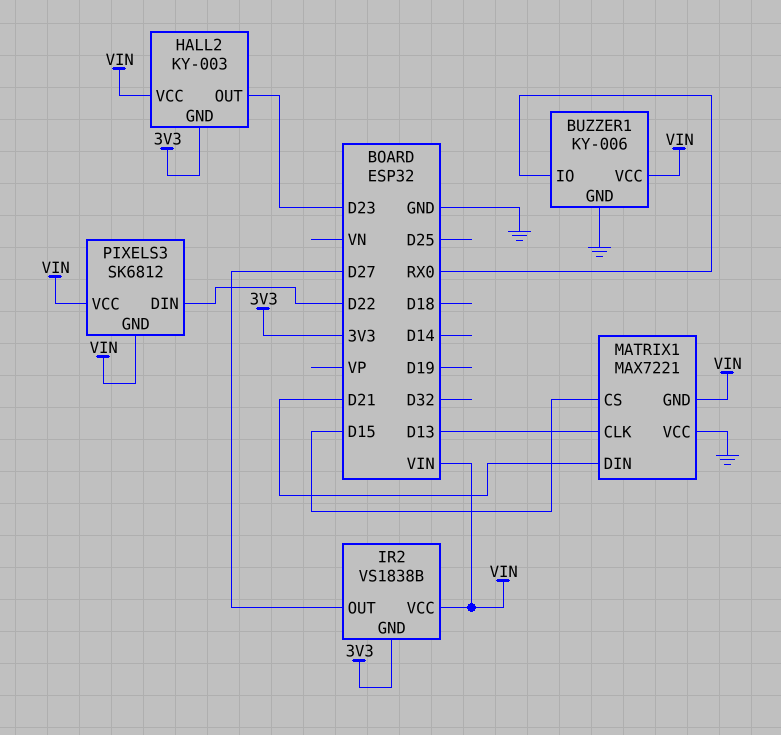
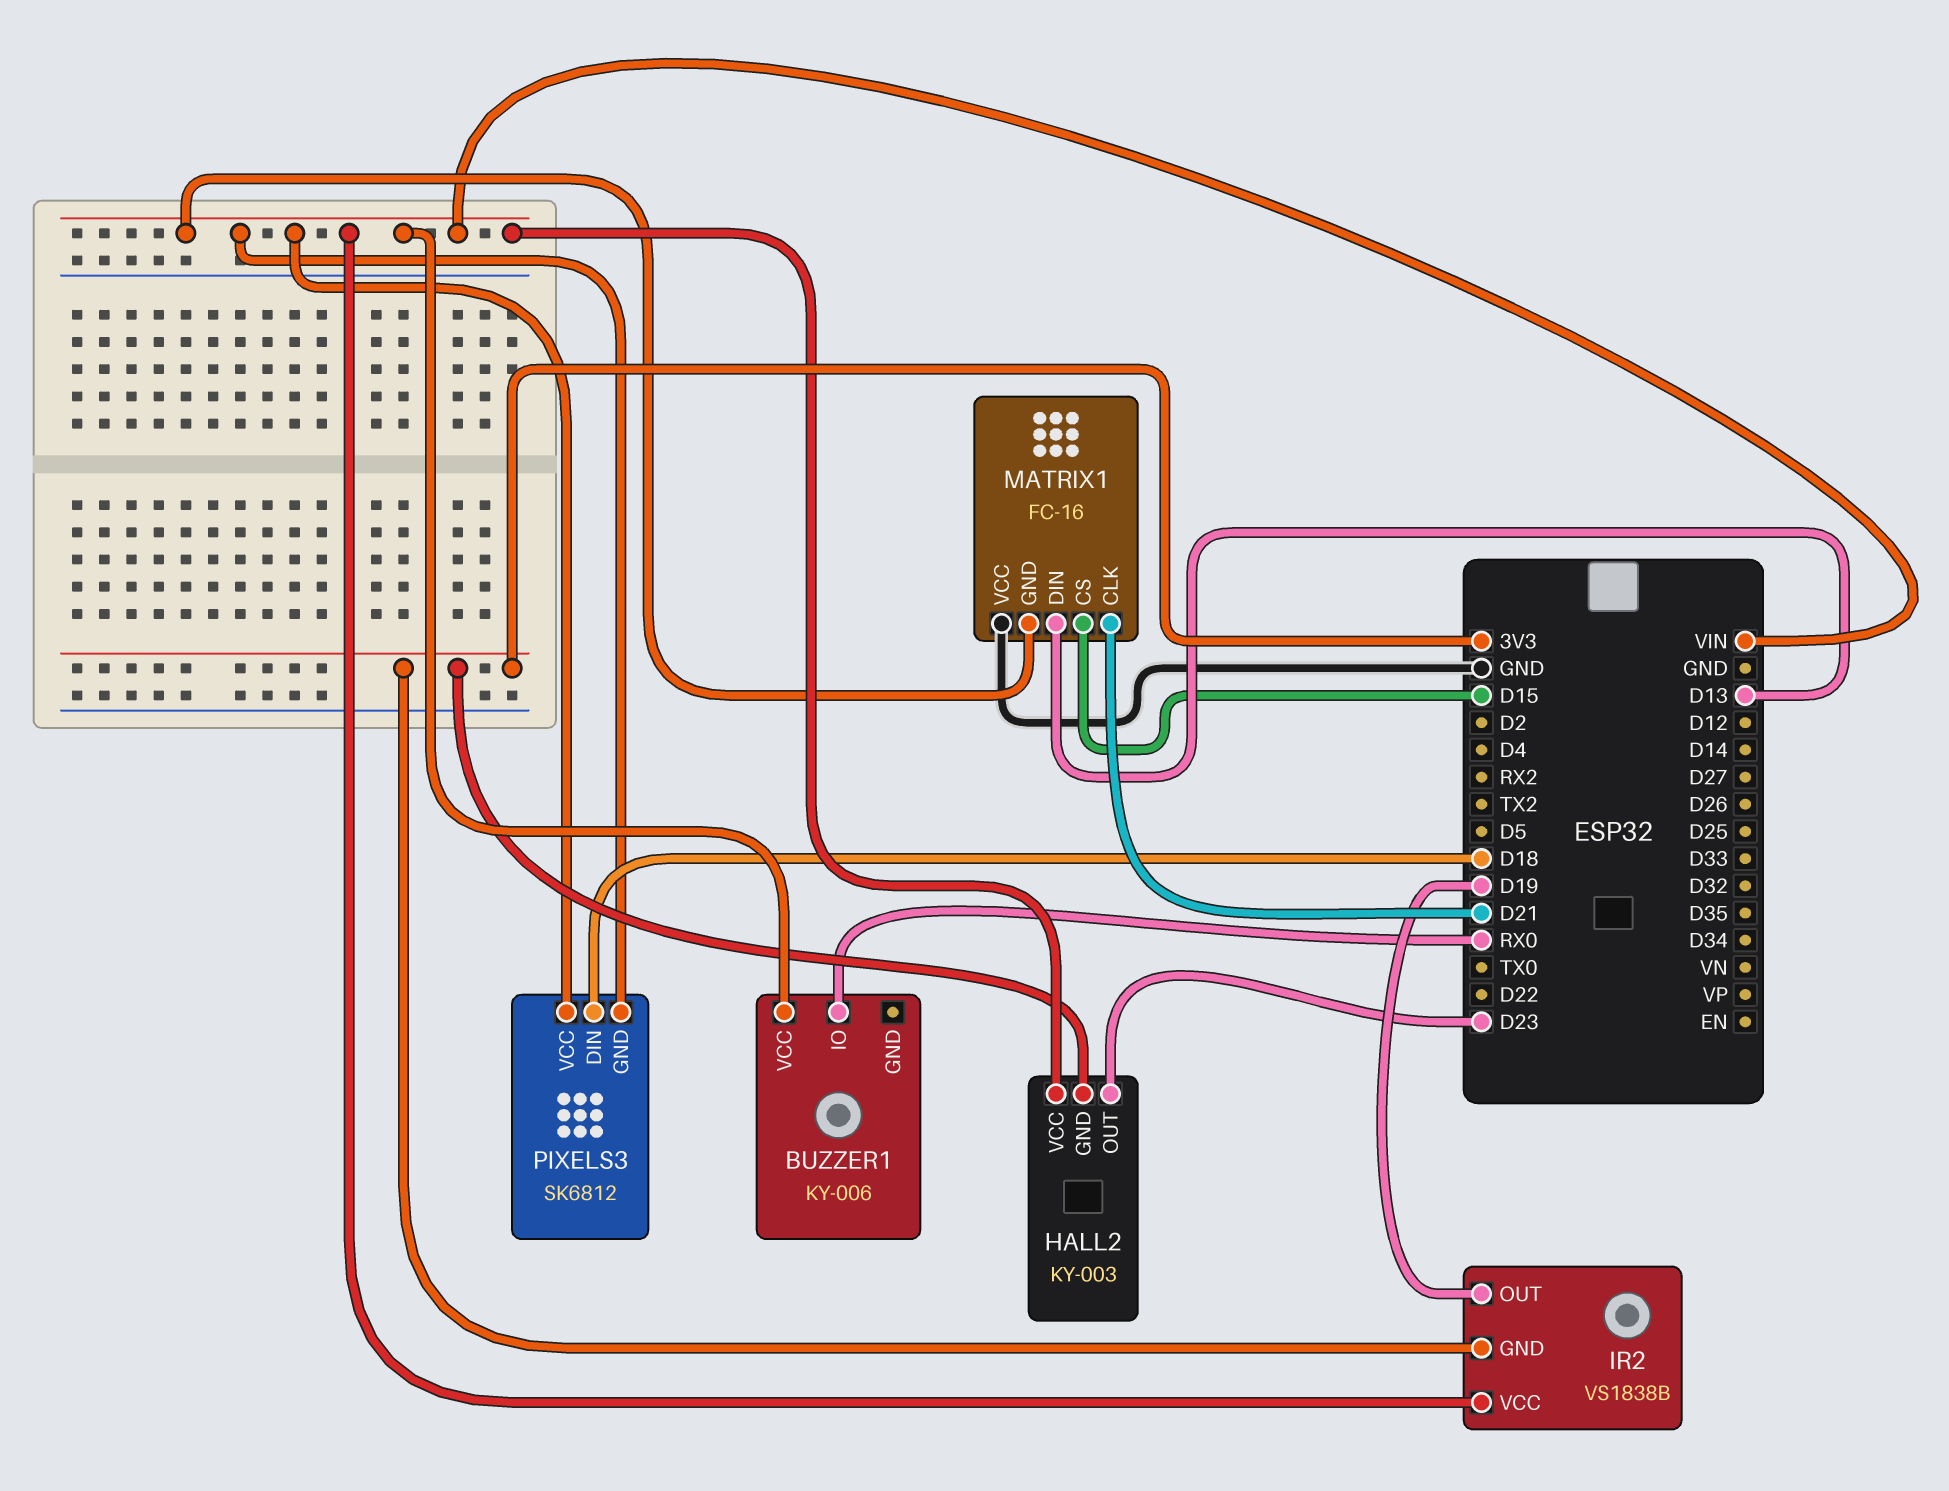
BUZZER1 pin GND: GND -> none
IR2 pin OUT: D27 -> D19
MATRIX1: MAX7221 -> FC-16
MATRIX1 pin CLK: D13 -> D21
MATRIX1 pin DIN: D21 -> D13
PIXELS3 pin DIN: D22 -> D18

